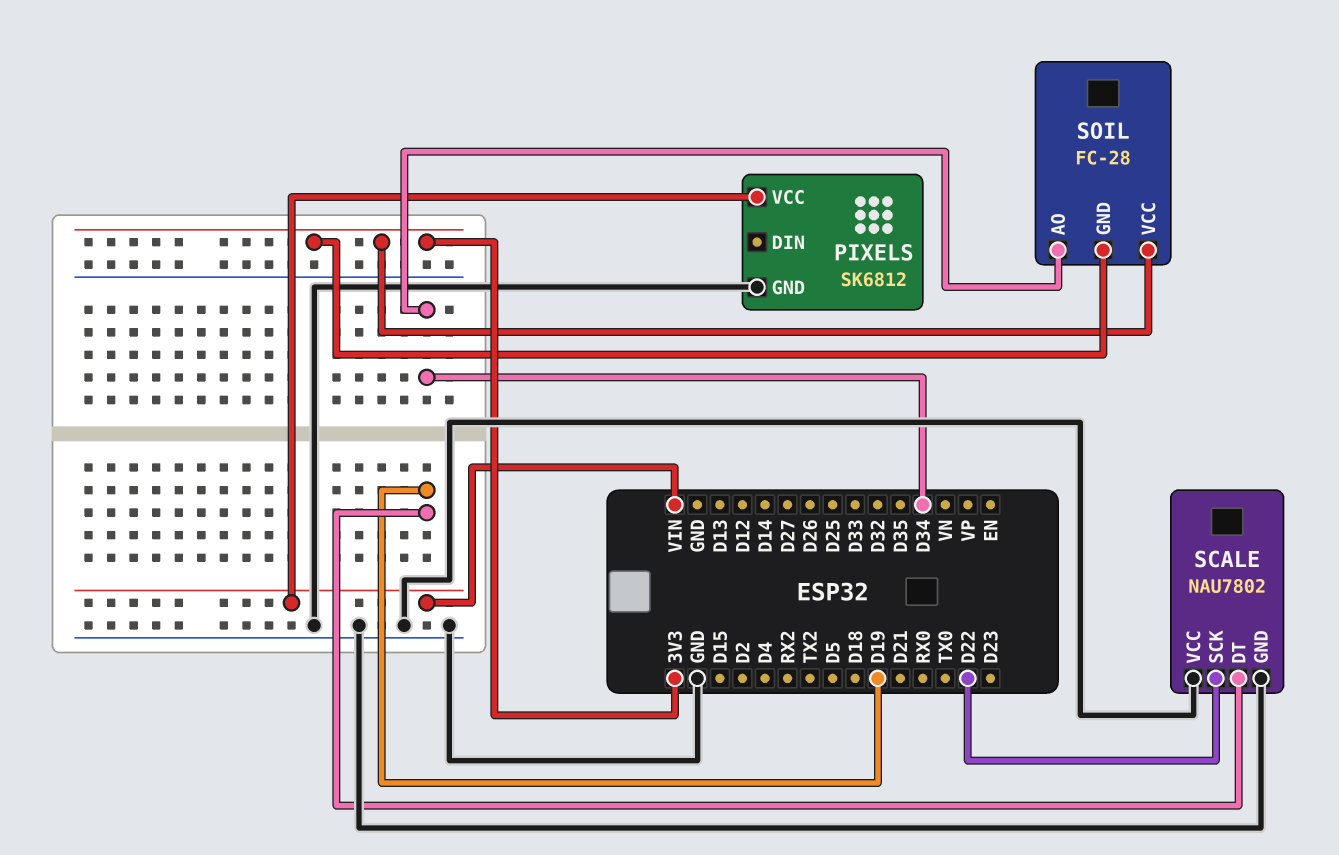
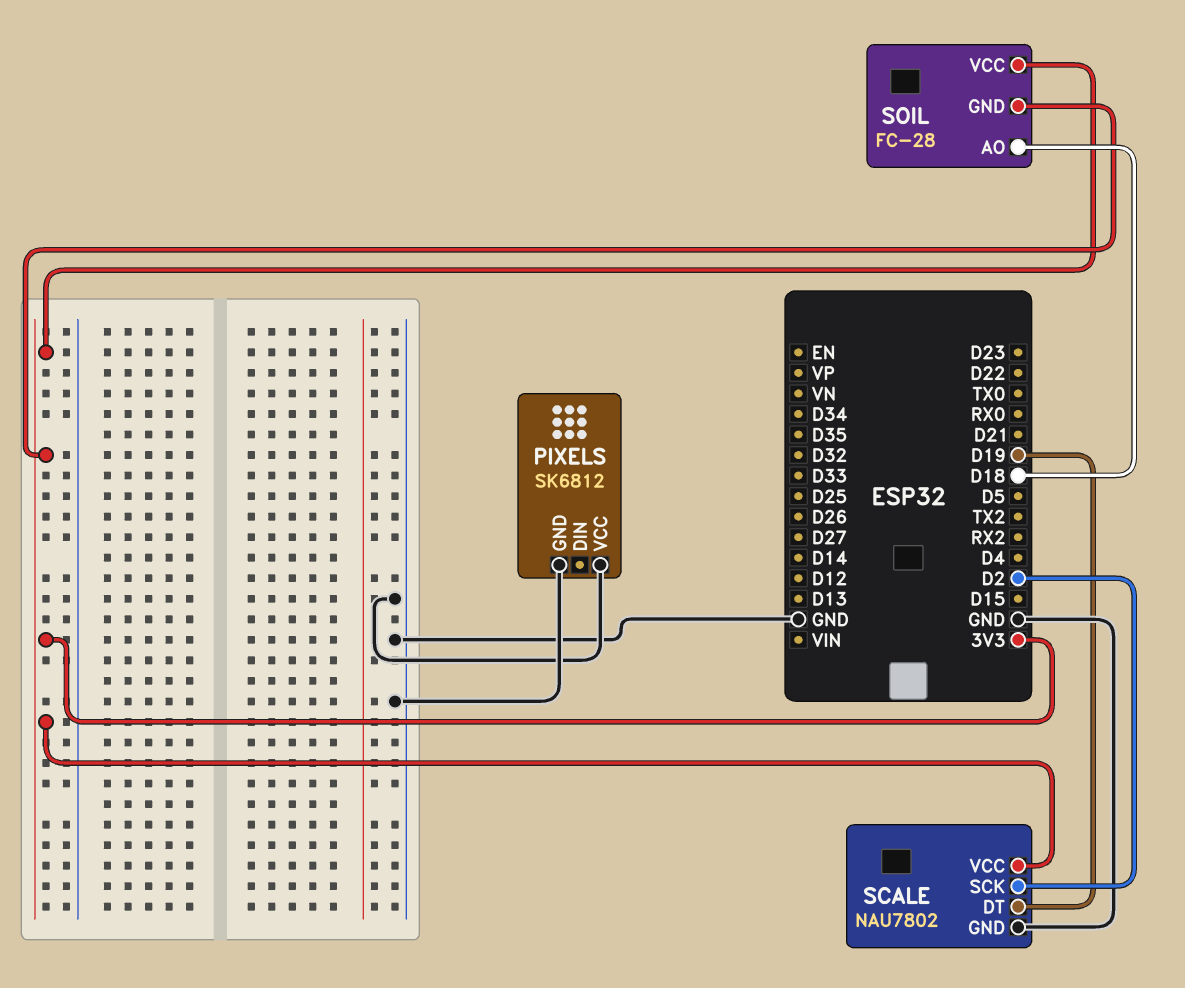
PIXELS pin VCC: VIN -> GND
SCALE pin SCK: D22 -> D2
SCALE pin VCC: GND -> 3V3
SOIL pin AO: D34 -> D18

